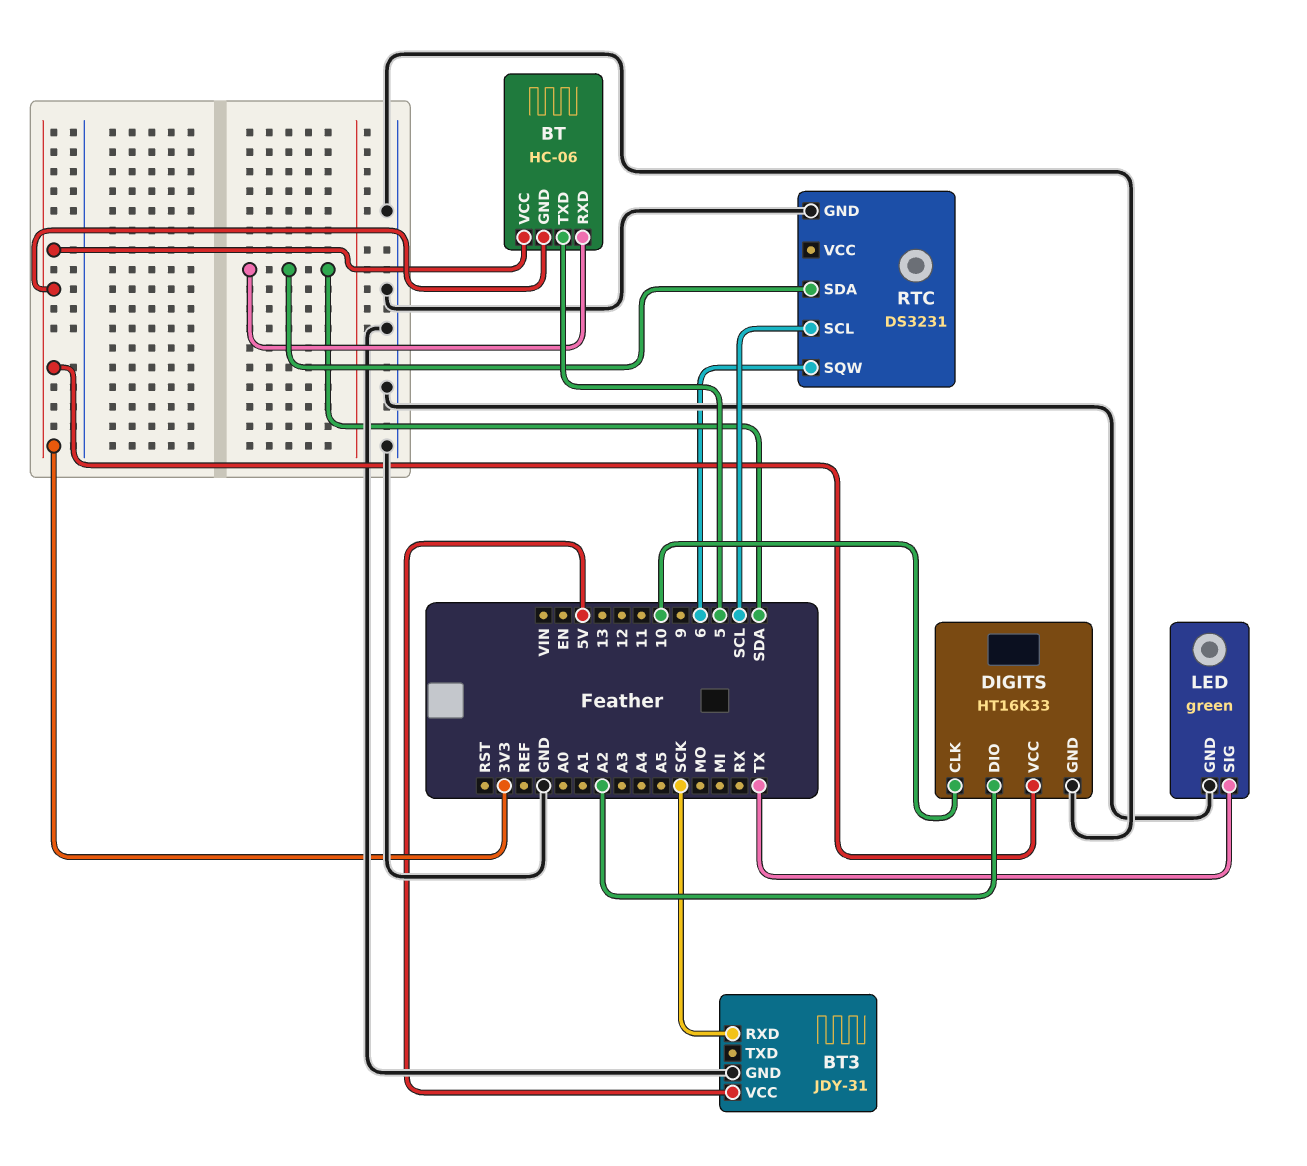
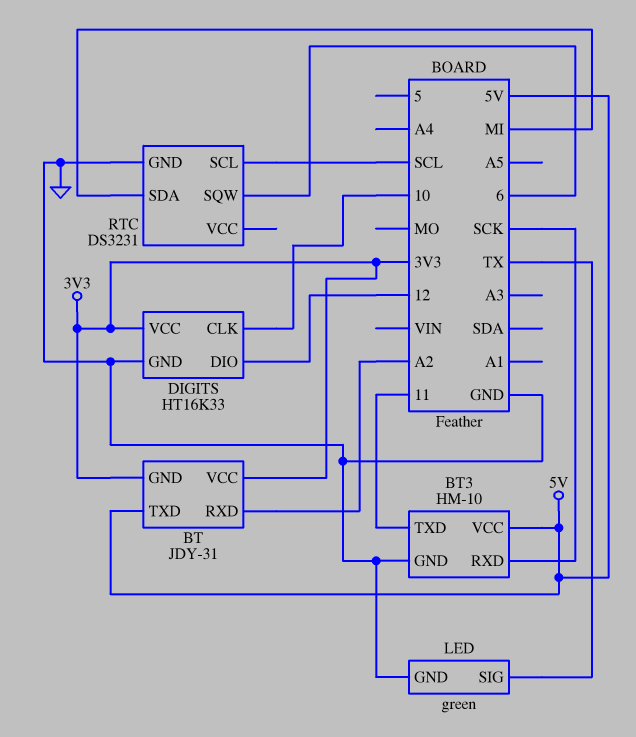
BT: HC-06 -> JDY-31
BT pin RXD: SDA -> A2
BT pin TXD: 5 -> 5V
BT3: JDY-31 -> HM-10
BT3 pin TXD: none -> 11
DIGITS pin DIO: A2 -> 12
RTC pin SDA: SDA -> MI

